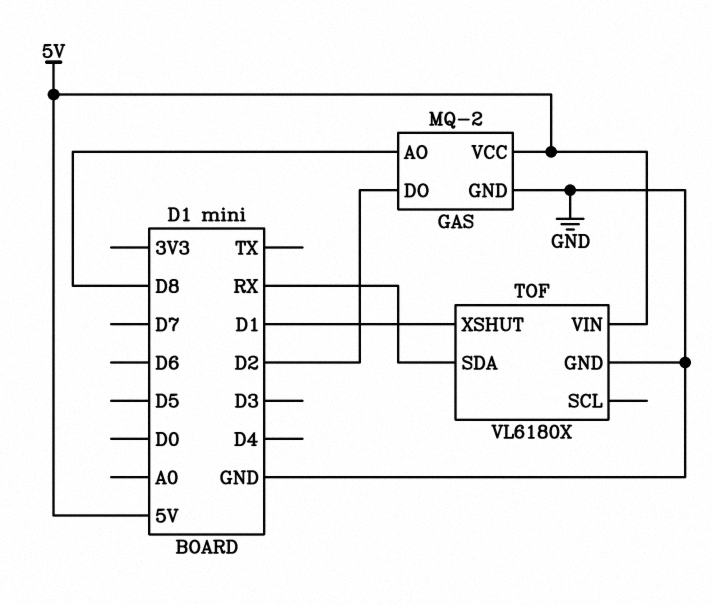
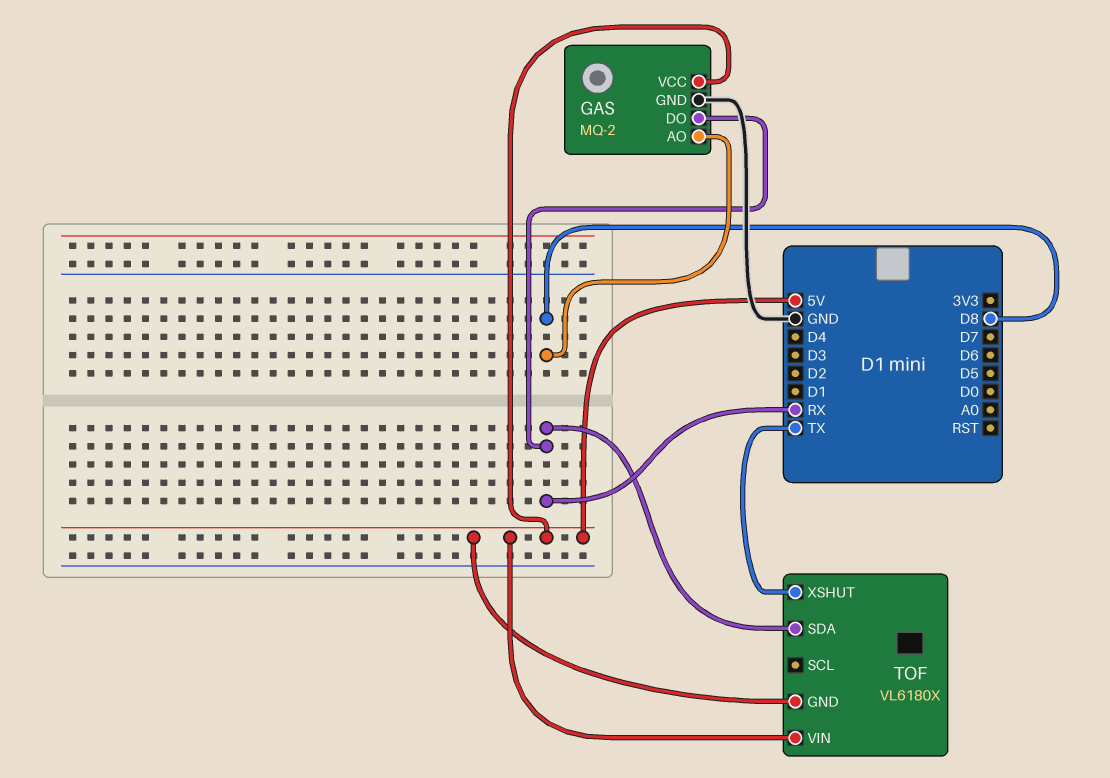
GAS pin DO: D2 -> RX
TOF pin GND: GND -> 5V
TOF pin XSHUT: D1 -> TX

